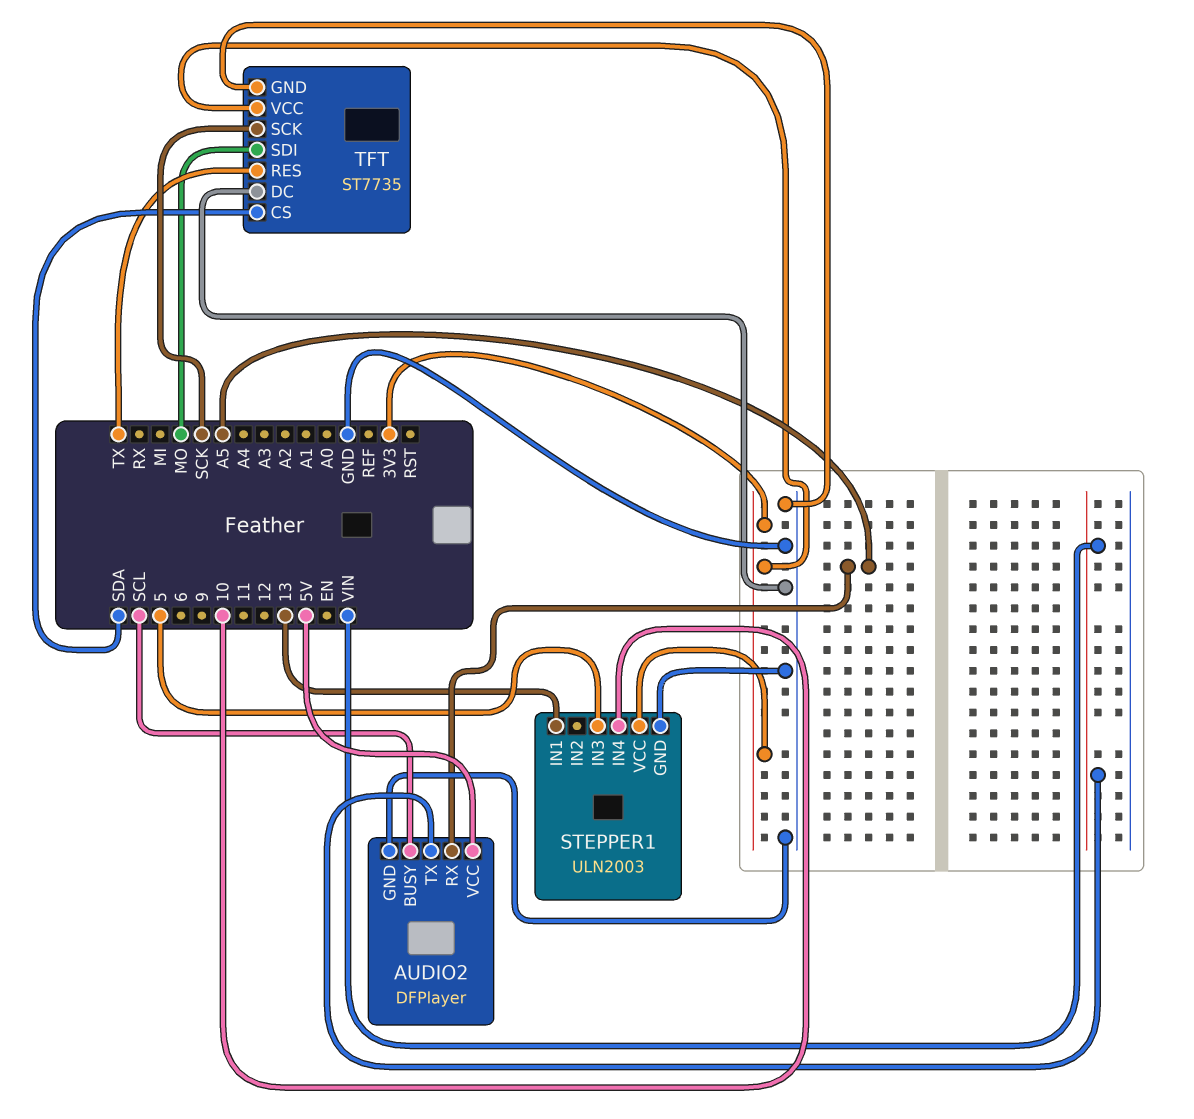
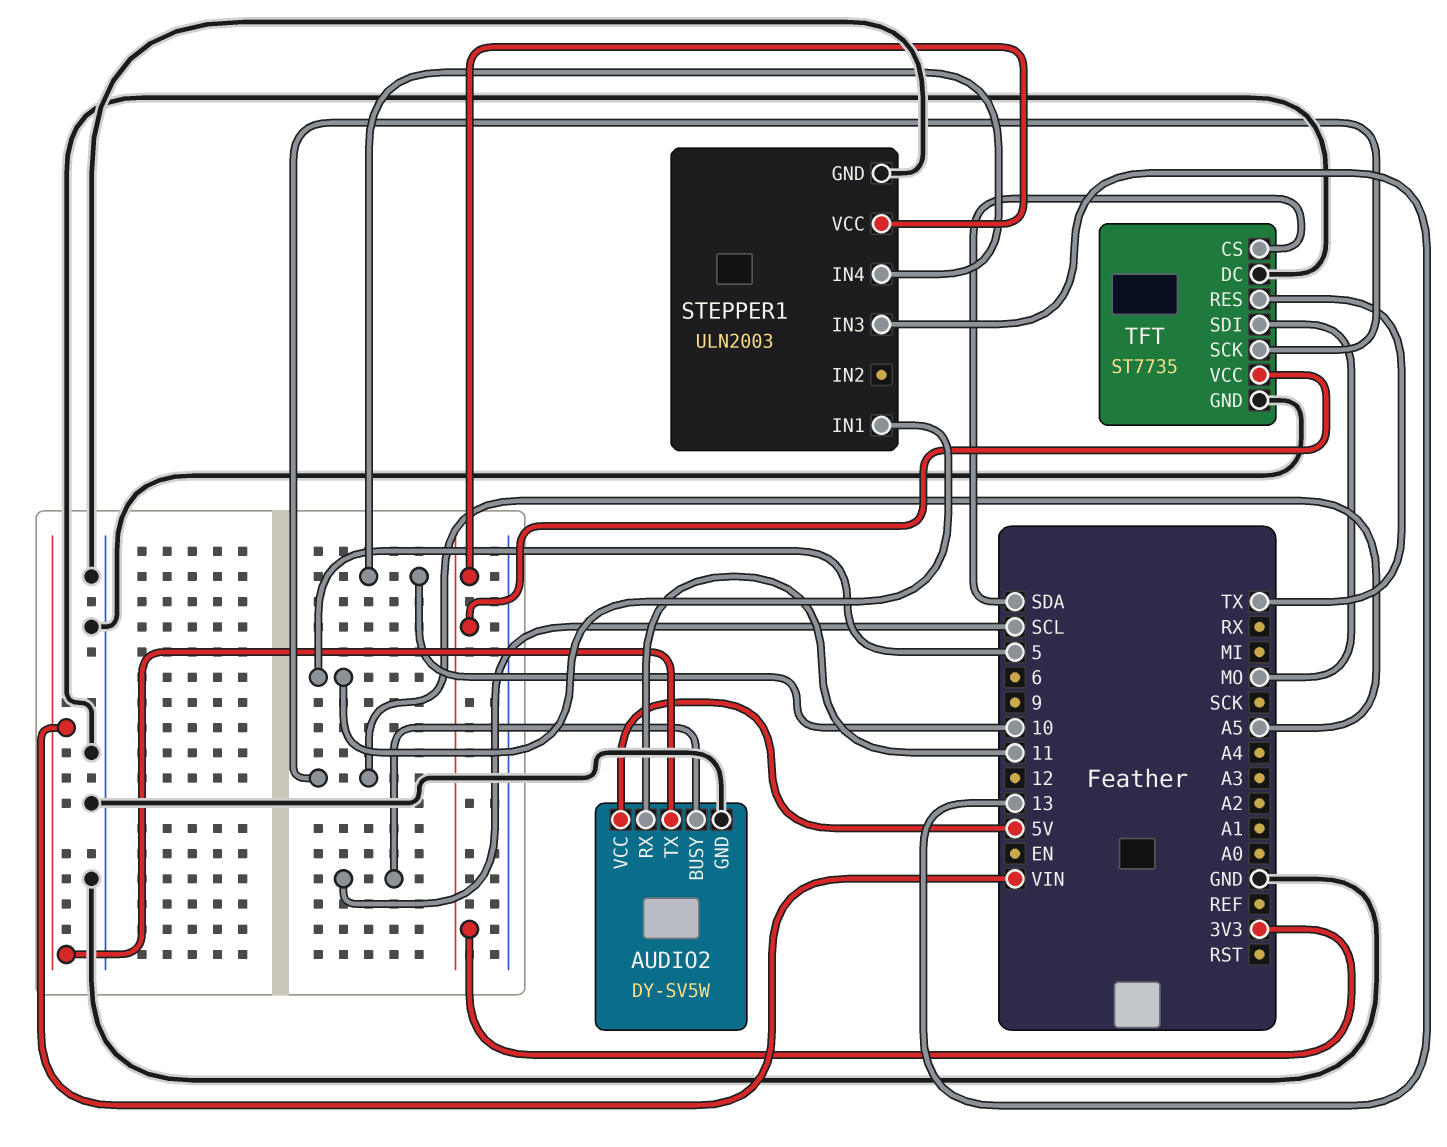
AUDIO2: DFPlayer -> DY-SV5W
AUDIO2 pin RX: A5 -> 11
STEPPER1 pin IN1: 13 -> 5
STEPPER1 pin IN3: 5 -> 13
TFT pin SCK: SCK -> A5

